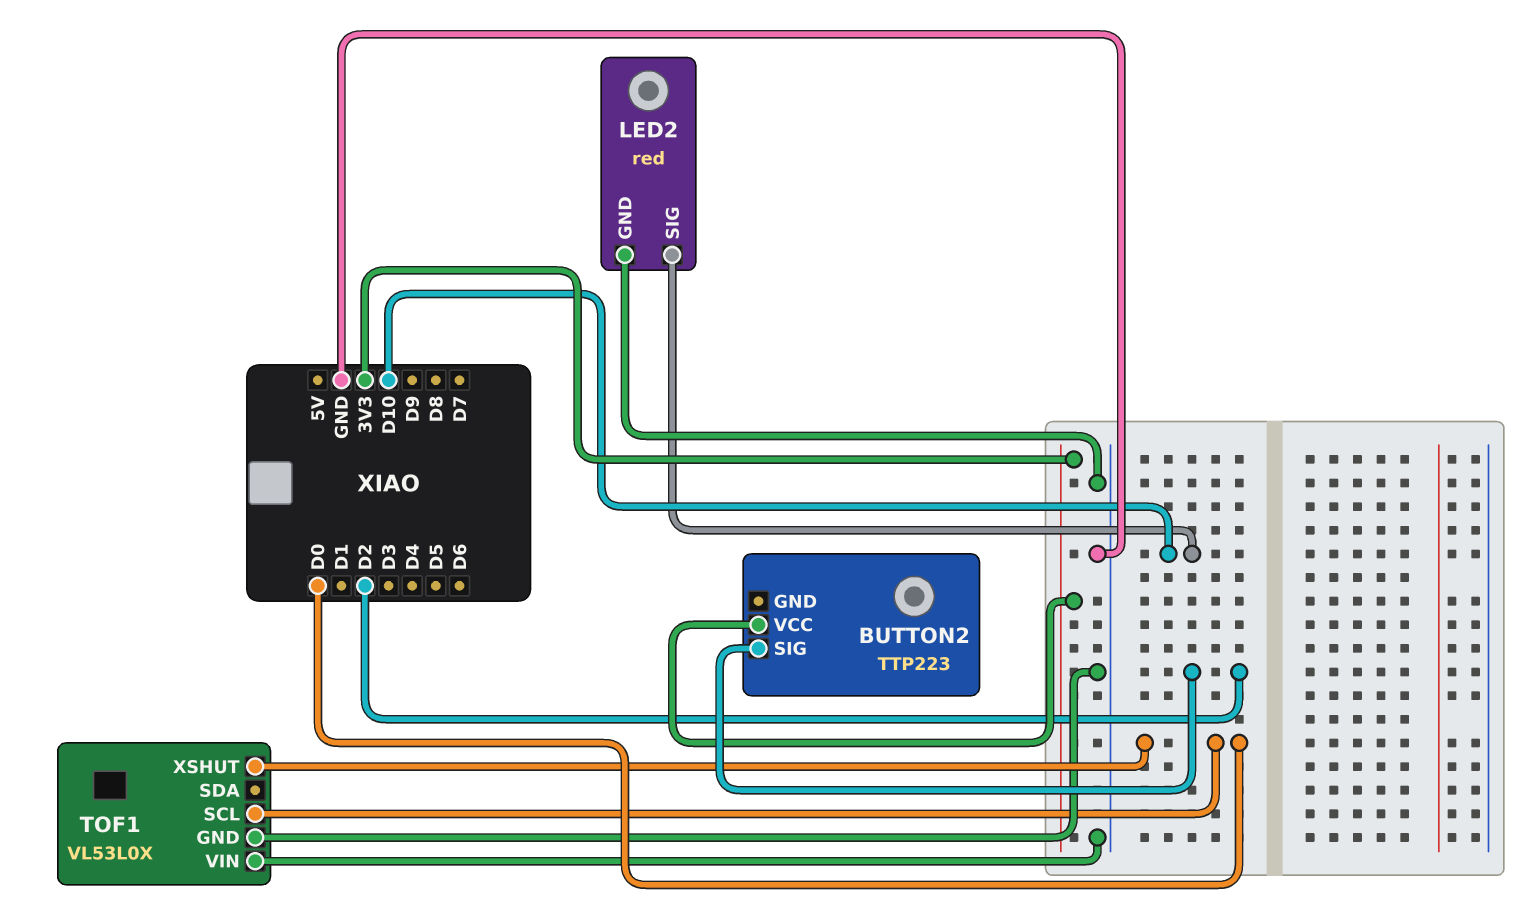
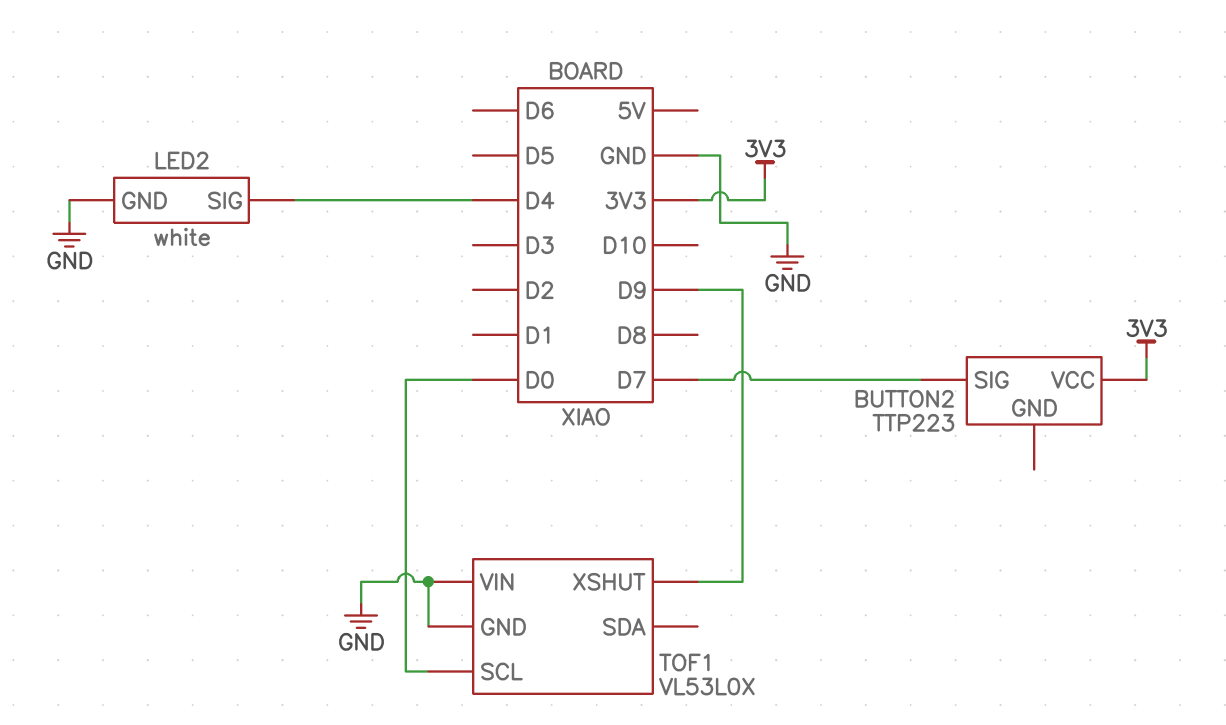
BUTTON2 pin SIG: D2 -> D7
LED2: red -> white
LED2 pin SIG: D10 -> D4
TOF1 pin XSHUT: D0 -> D9

